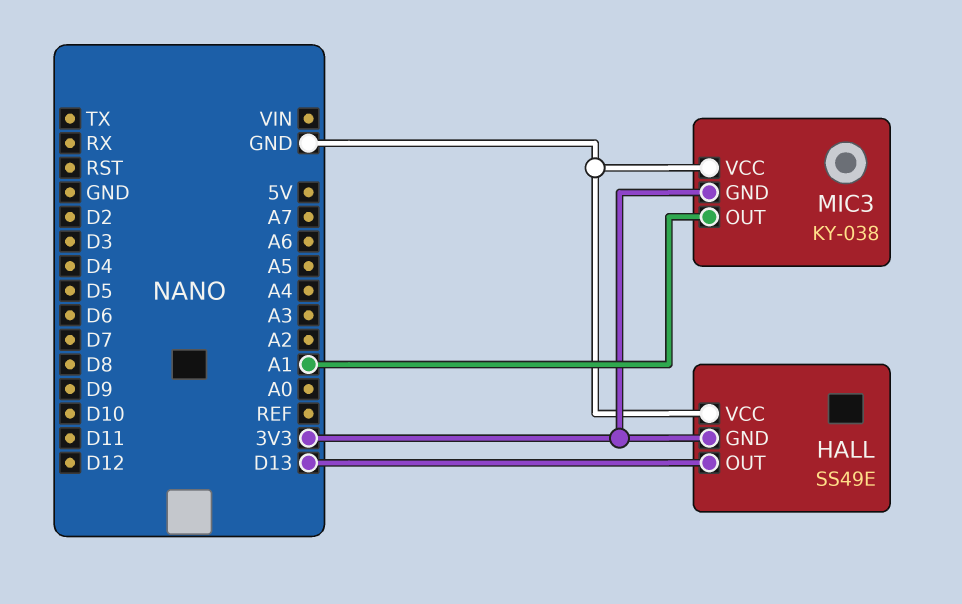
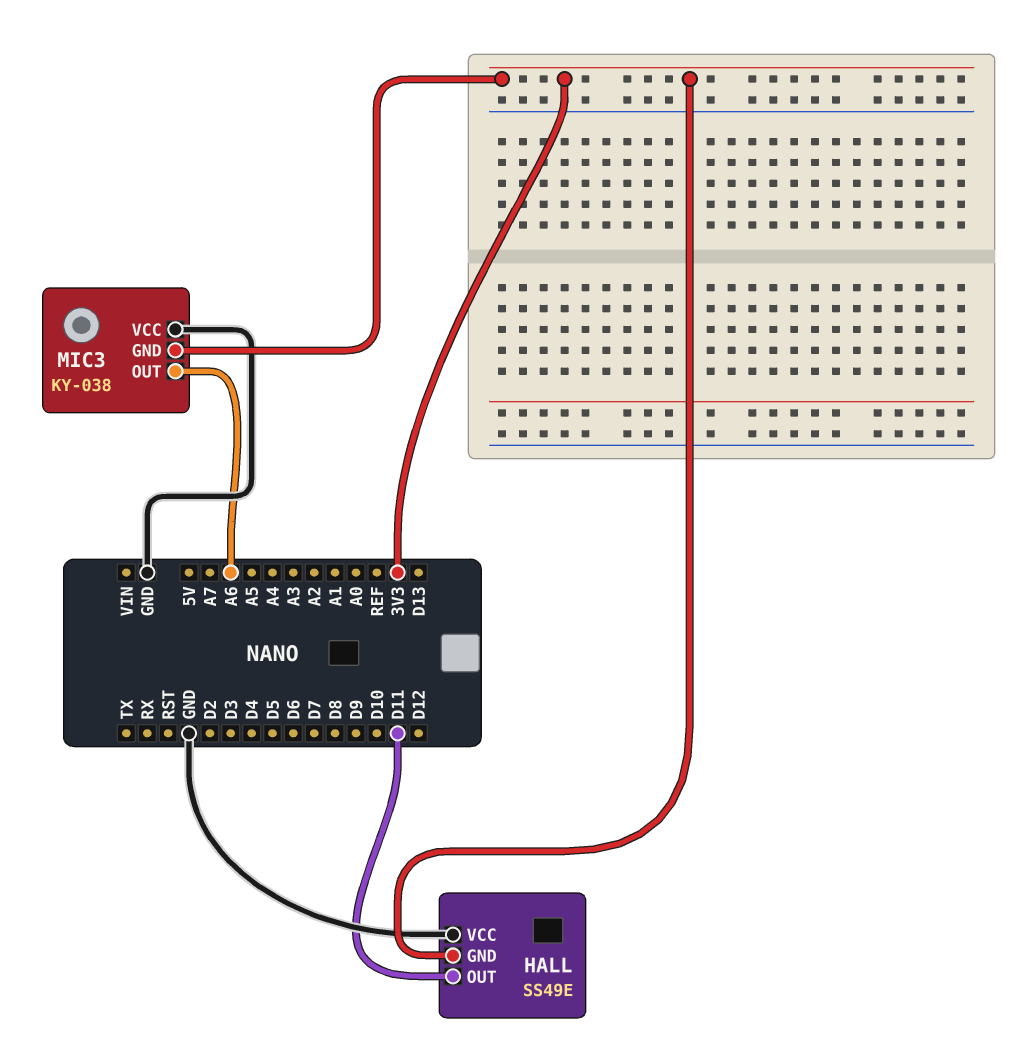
HALL pin OUT: D13 -> D11
MIC3 pin OUT: A1 -> A6

